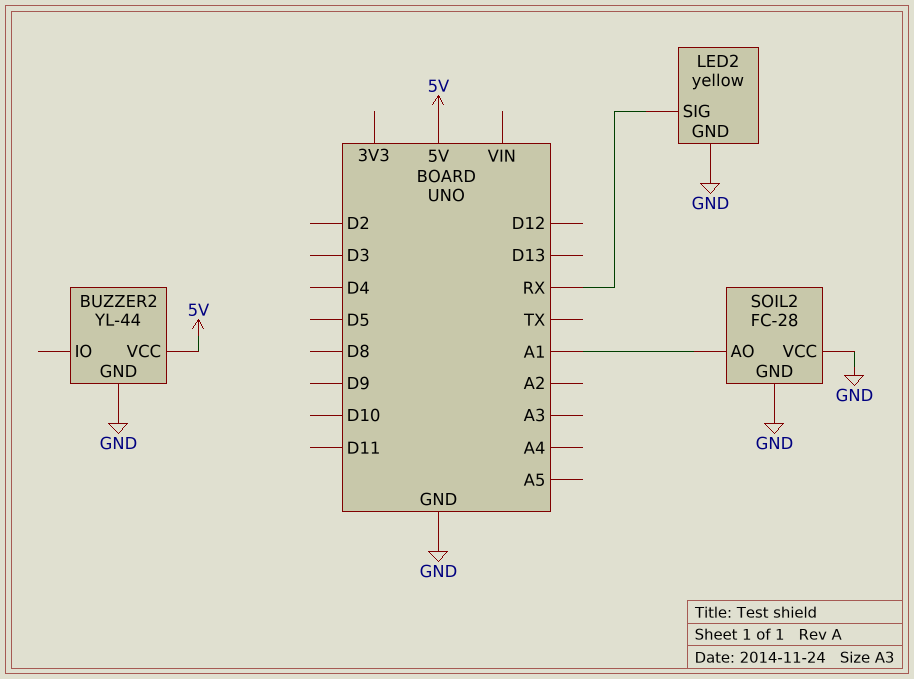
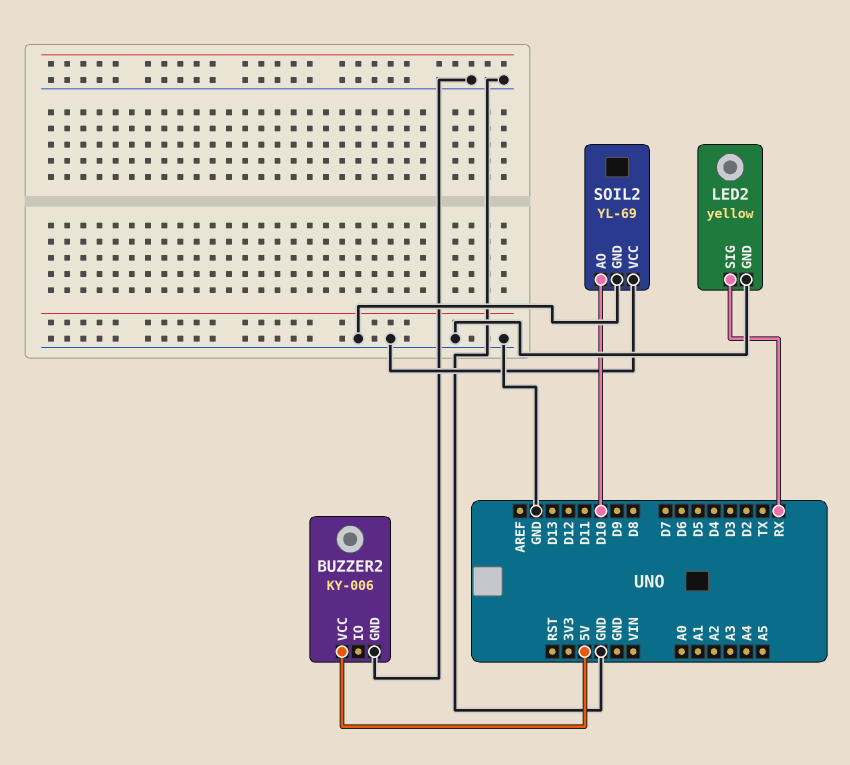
BUZZER2: YL-44 -> KY-006
SOIL2: FC-28 -> YL-69
SOIL2 pin AO: A1 -> D10

